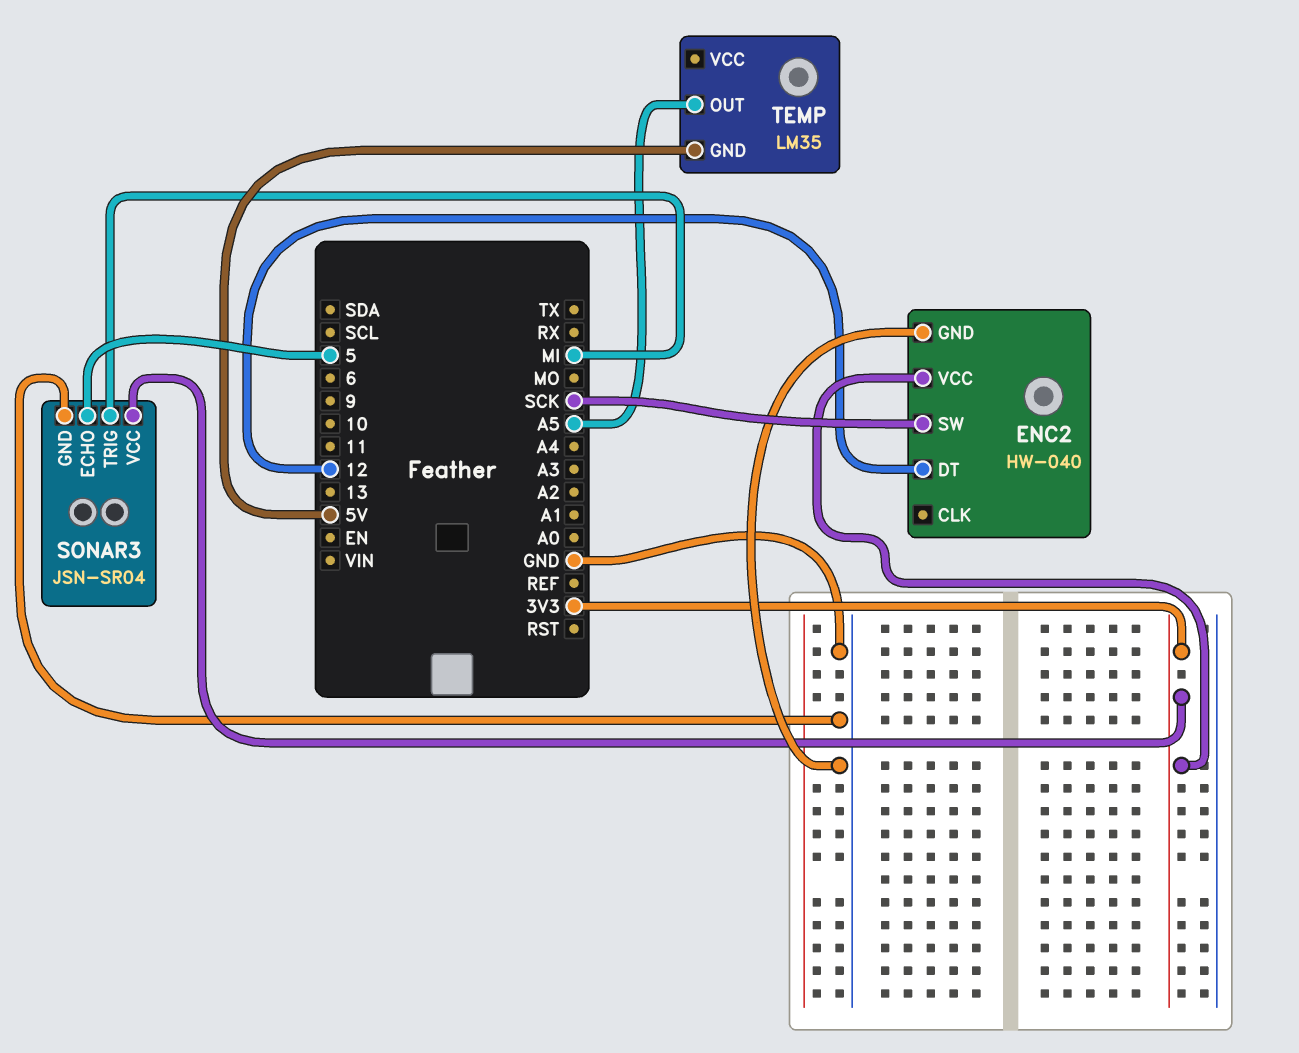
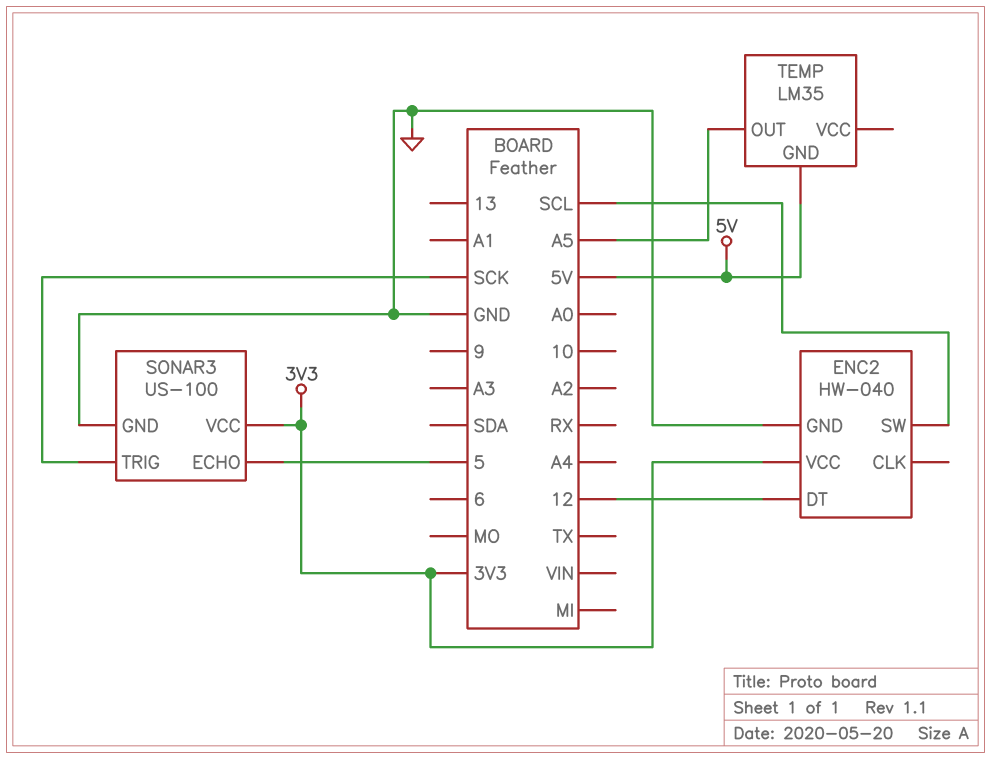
ENC2 pin SW: SCK -> SCL
SONAR3: JSN-SR04 -> US-100
SONAR3 pin TRIG: MI -> SCK

